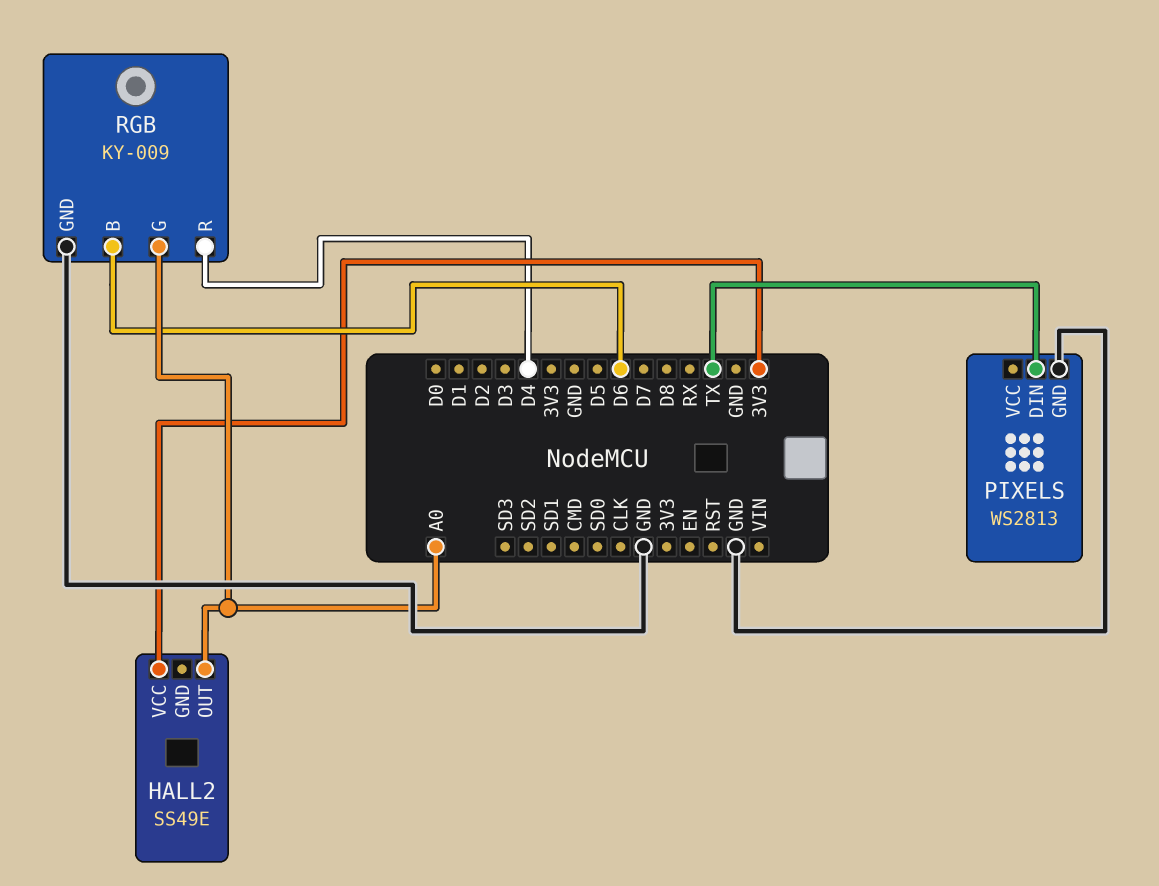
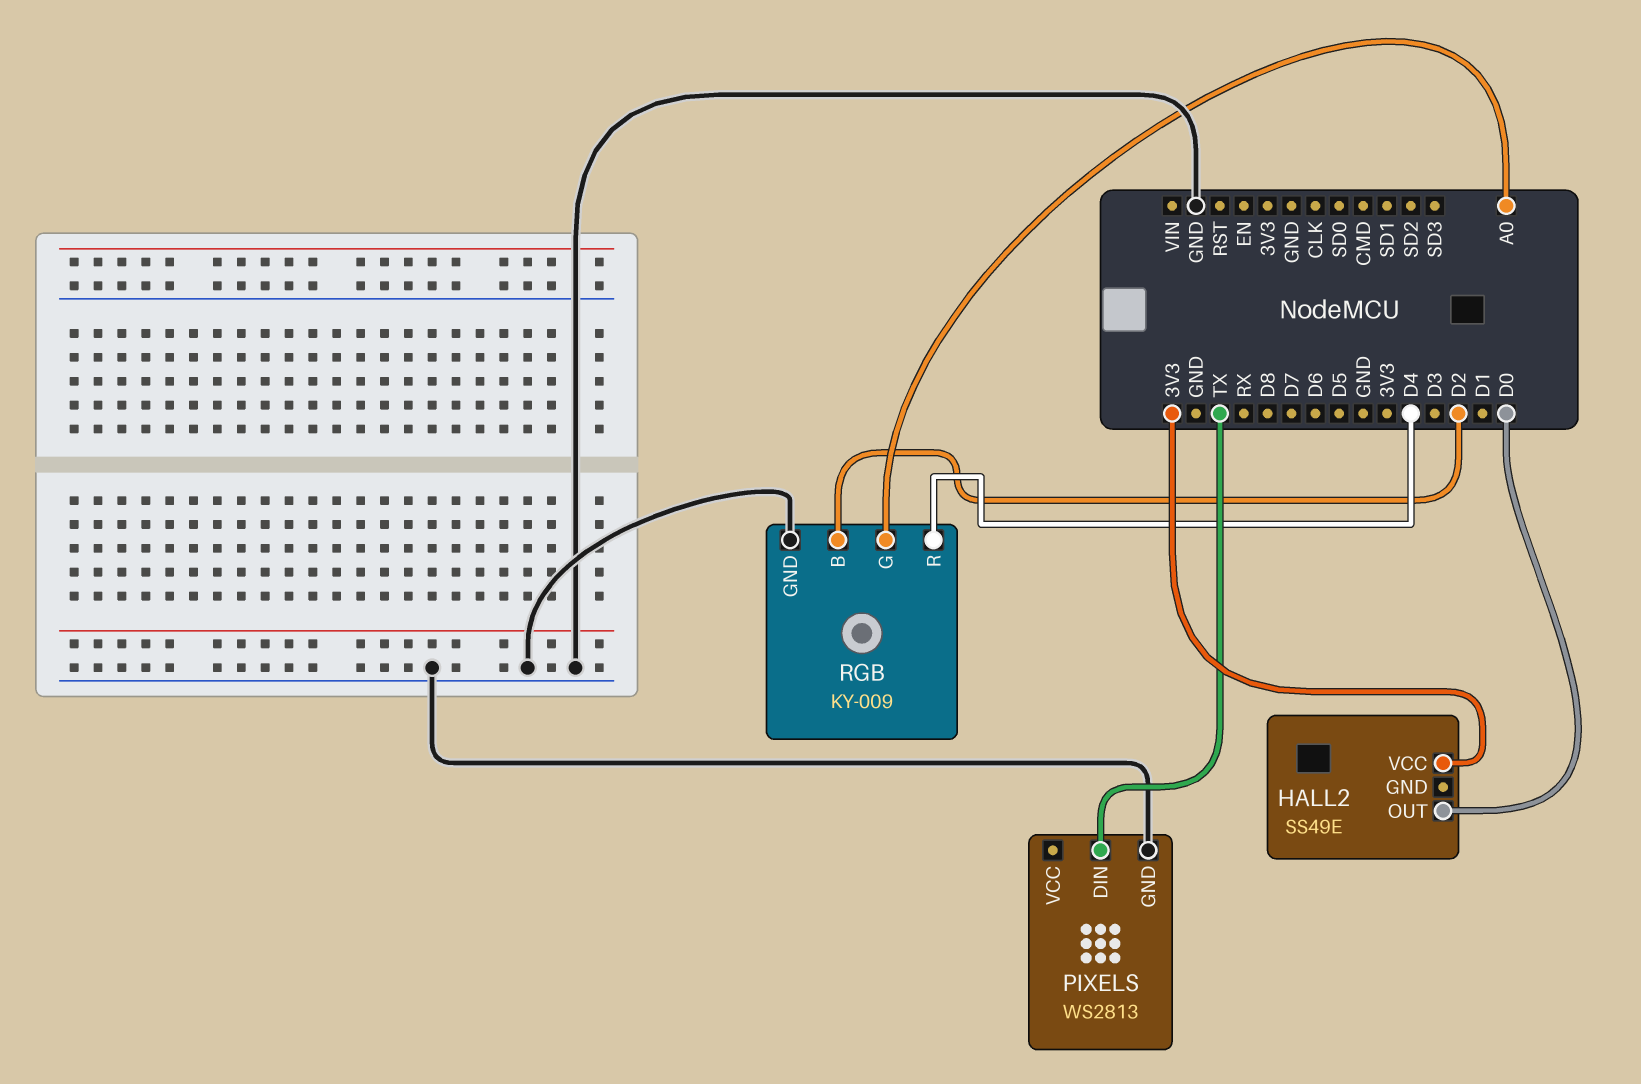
HALL2 pin OUT: A0 -> D0
RGB pin B: D6 -> D2

